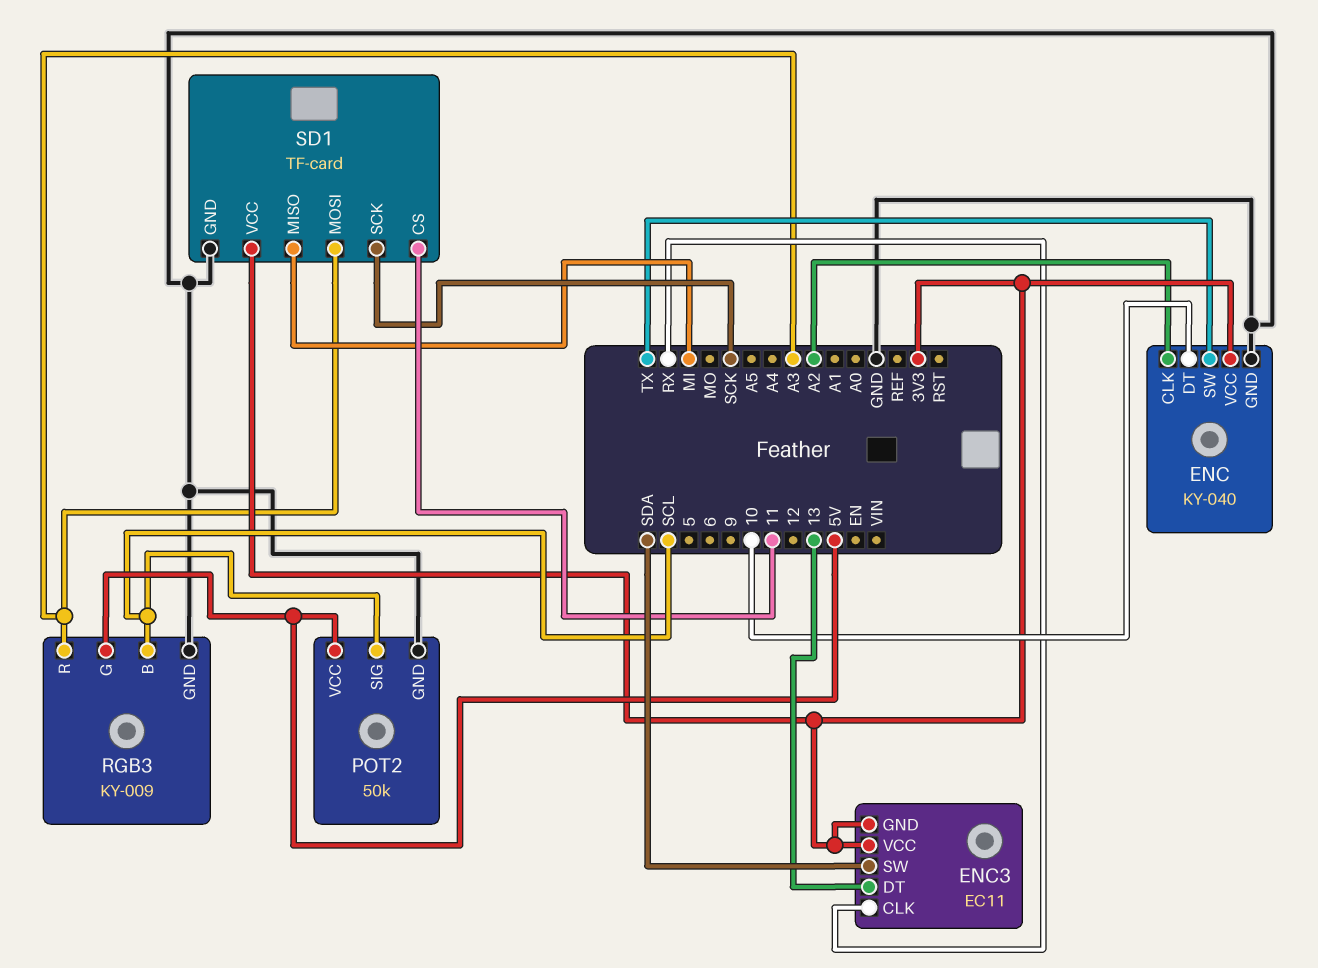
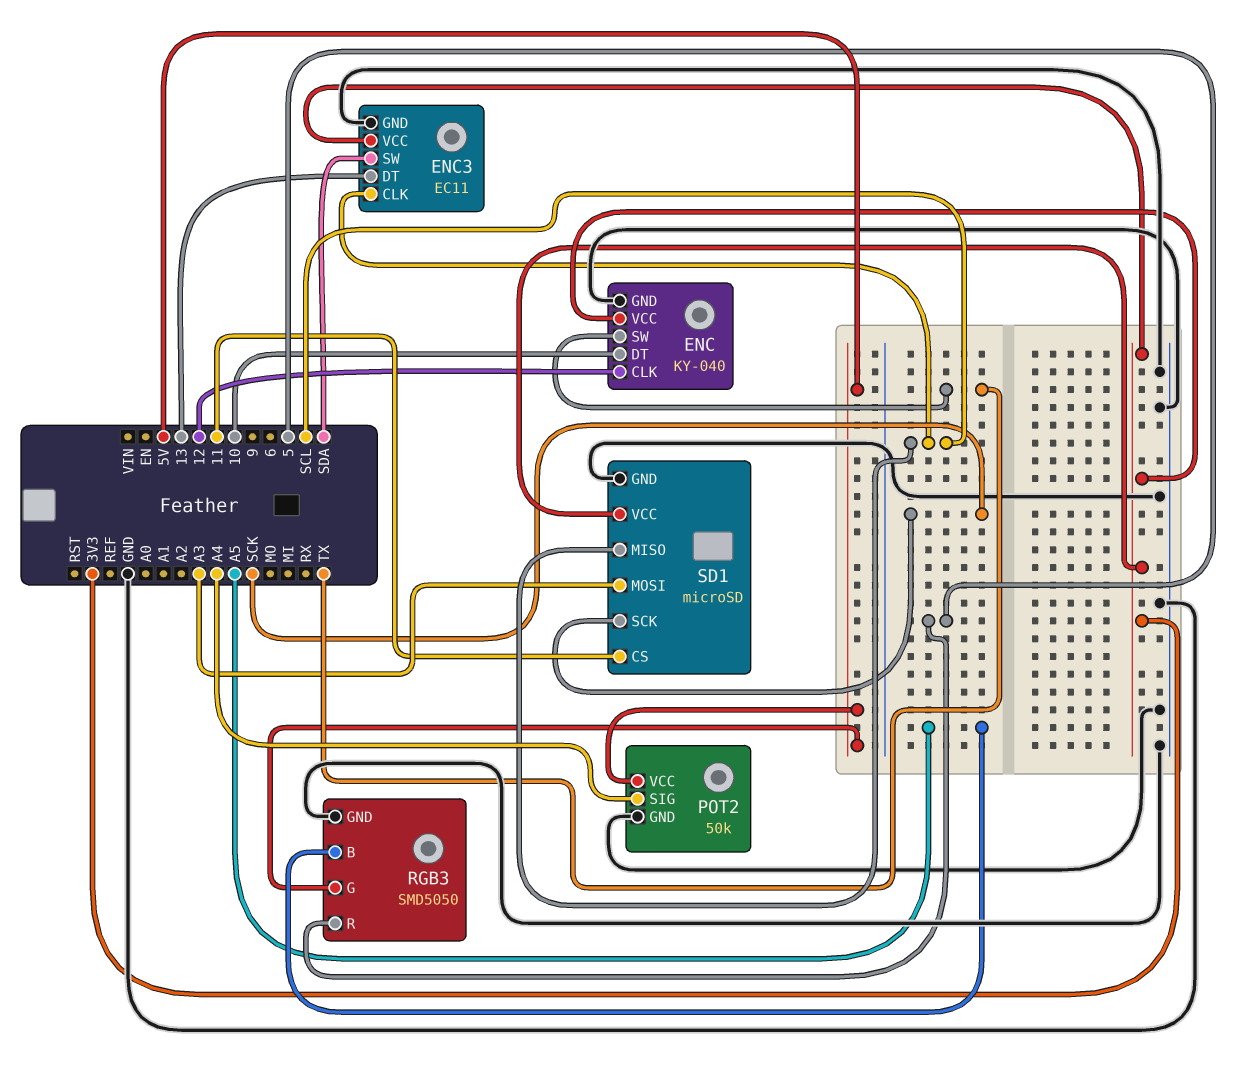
ENC pin CLK: A2 -> 12
ENC3 pin CLK: RX -> SCL
ENC3 pin GND: 3V3 -> GND
POT2 pin SIG: SCL -> A4
RGB3: KY-009 -> SMD5050
RGB3 pin B: SCL -> A5
RGB3 pin R: A3 -> 5
SD1: TF-card -> microSD
SD1 pin MISO: MI -> SCL

